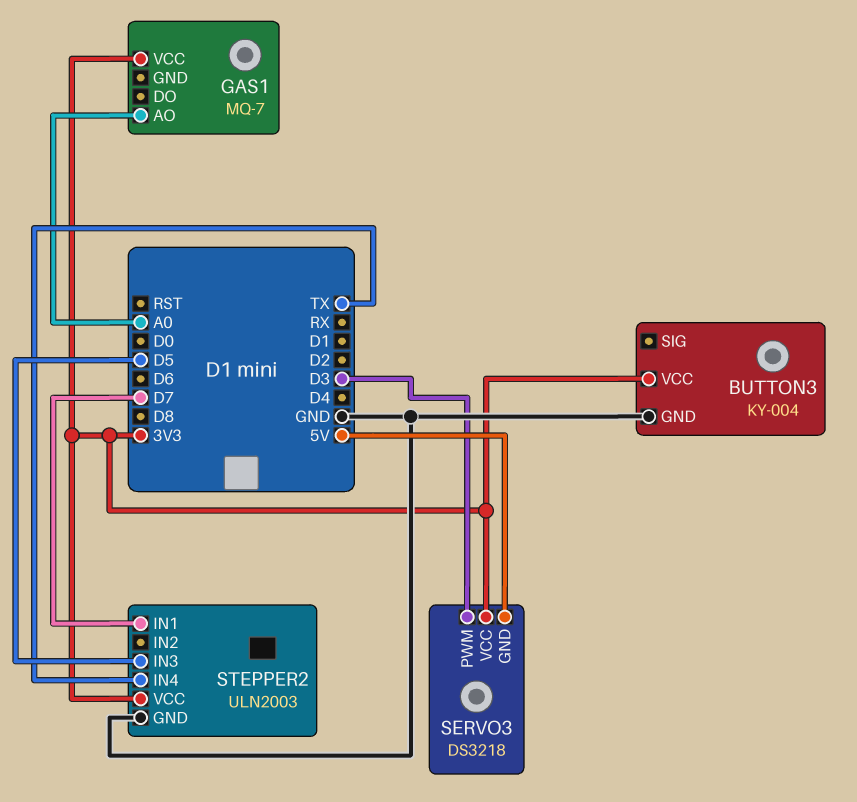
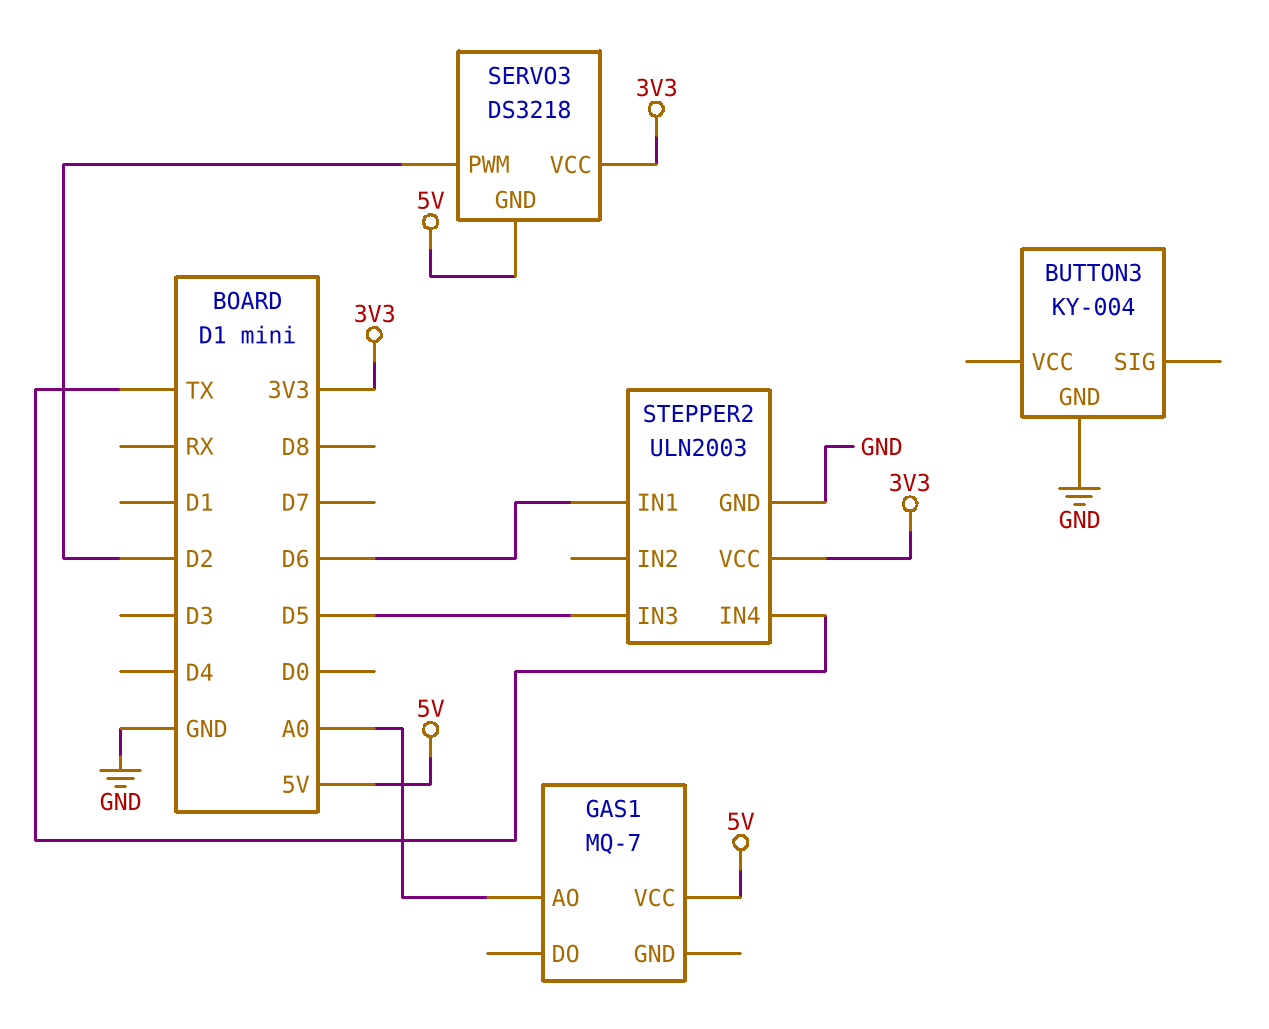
BUTTON3 pin VCC: 3V3 -> none
GAS1 pin VCC: 3V3 -> 5V
SERVO3 pin PWM: D3 -> D2
STEPPER2 pin IN1: D7 -> D6

